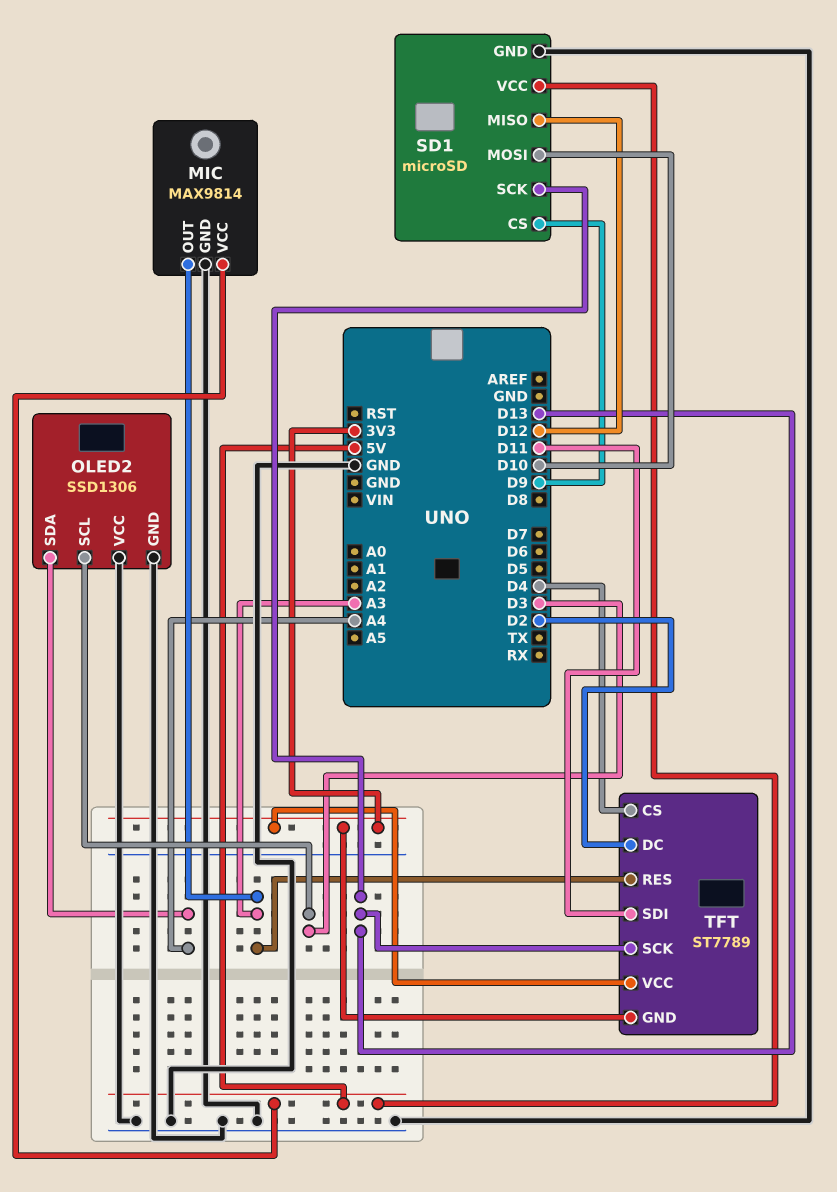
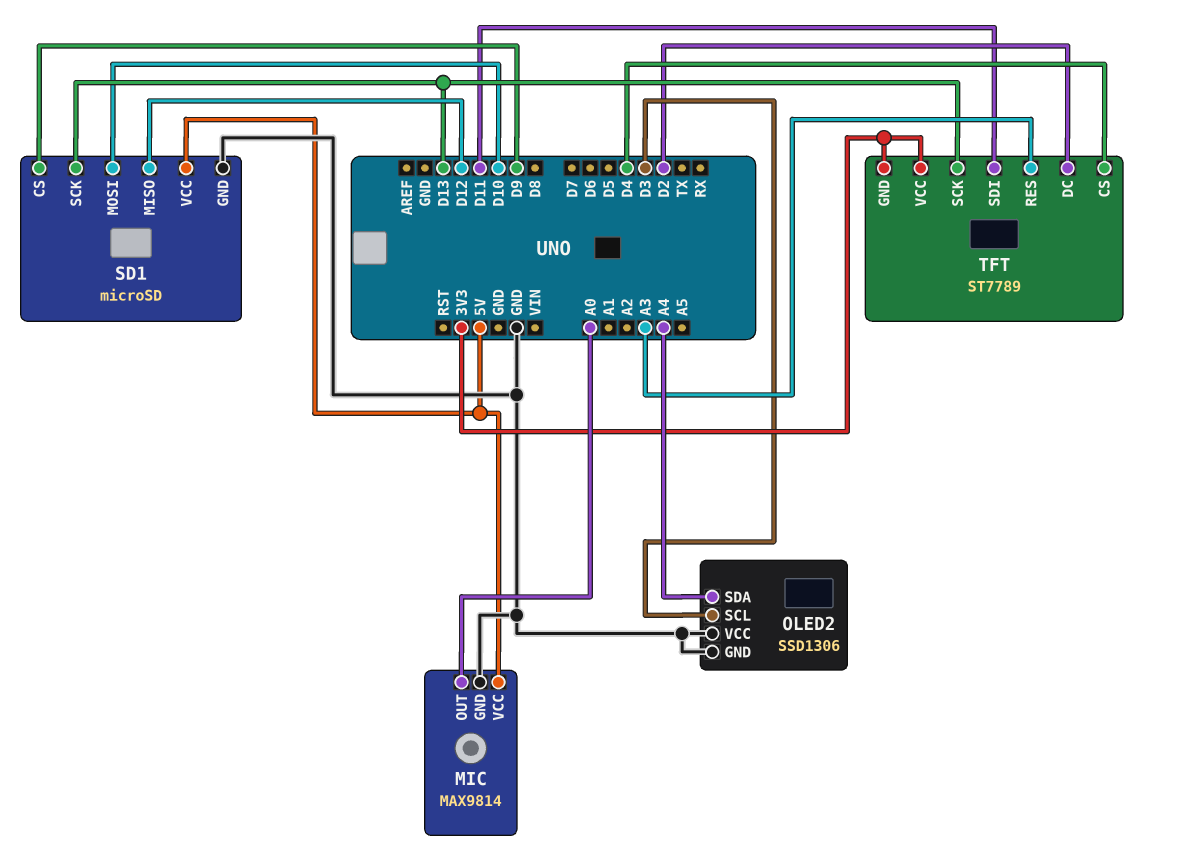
MIC pin OUT: A3 -> A0

